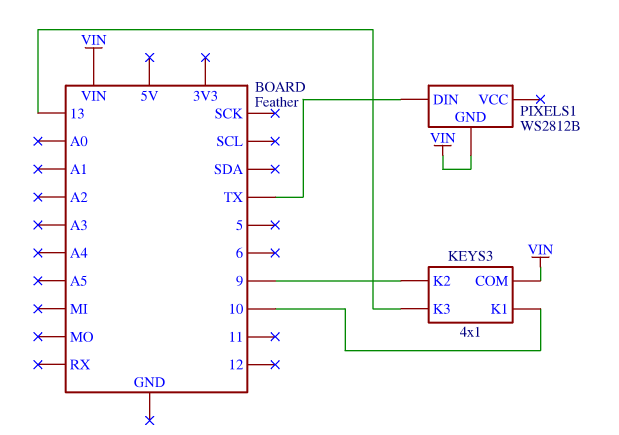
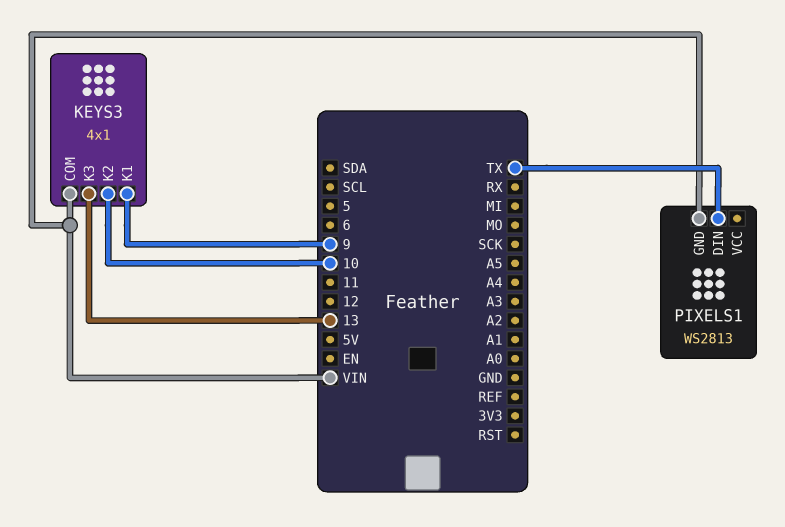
KEYS3 pin K1: 10 -> 9
KEYS3 pin K2: 9 -> 10
PIXELS1: WS2812B -> WS2813

